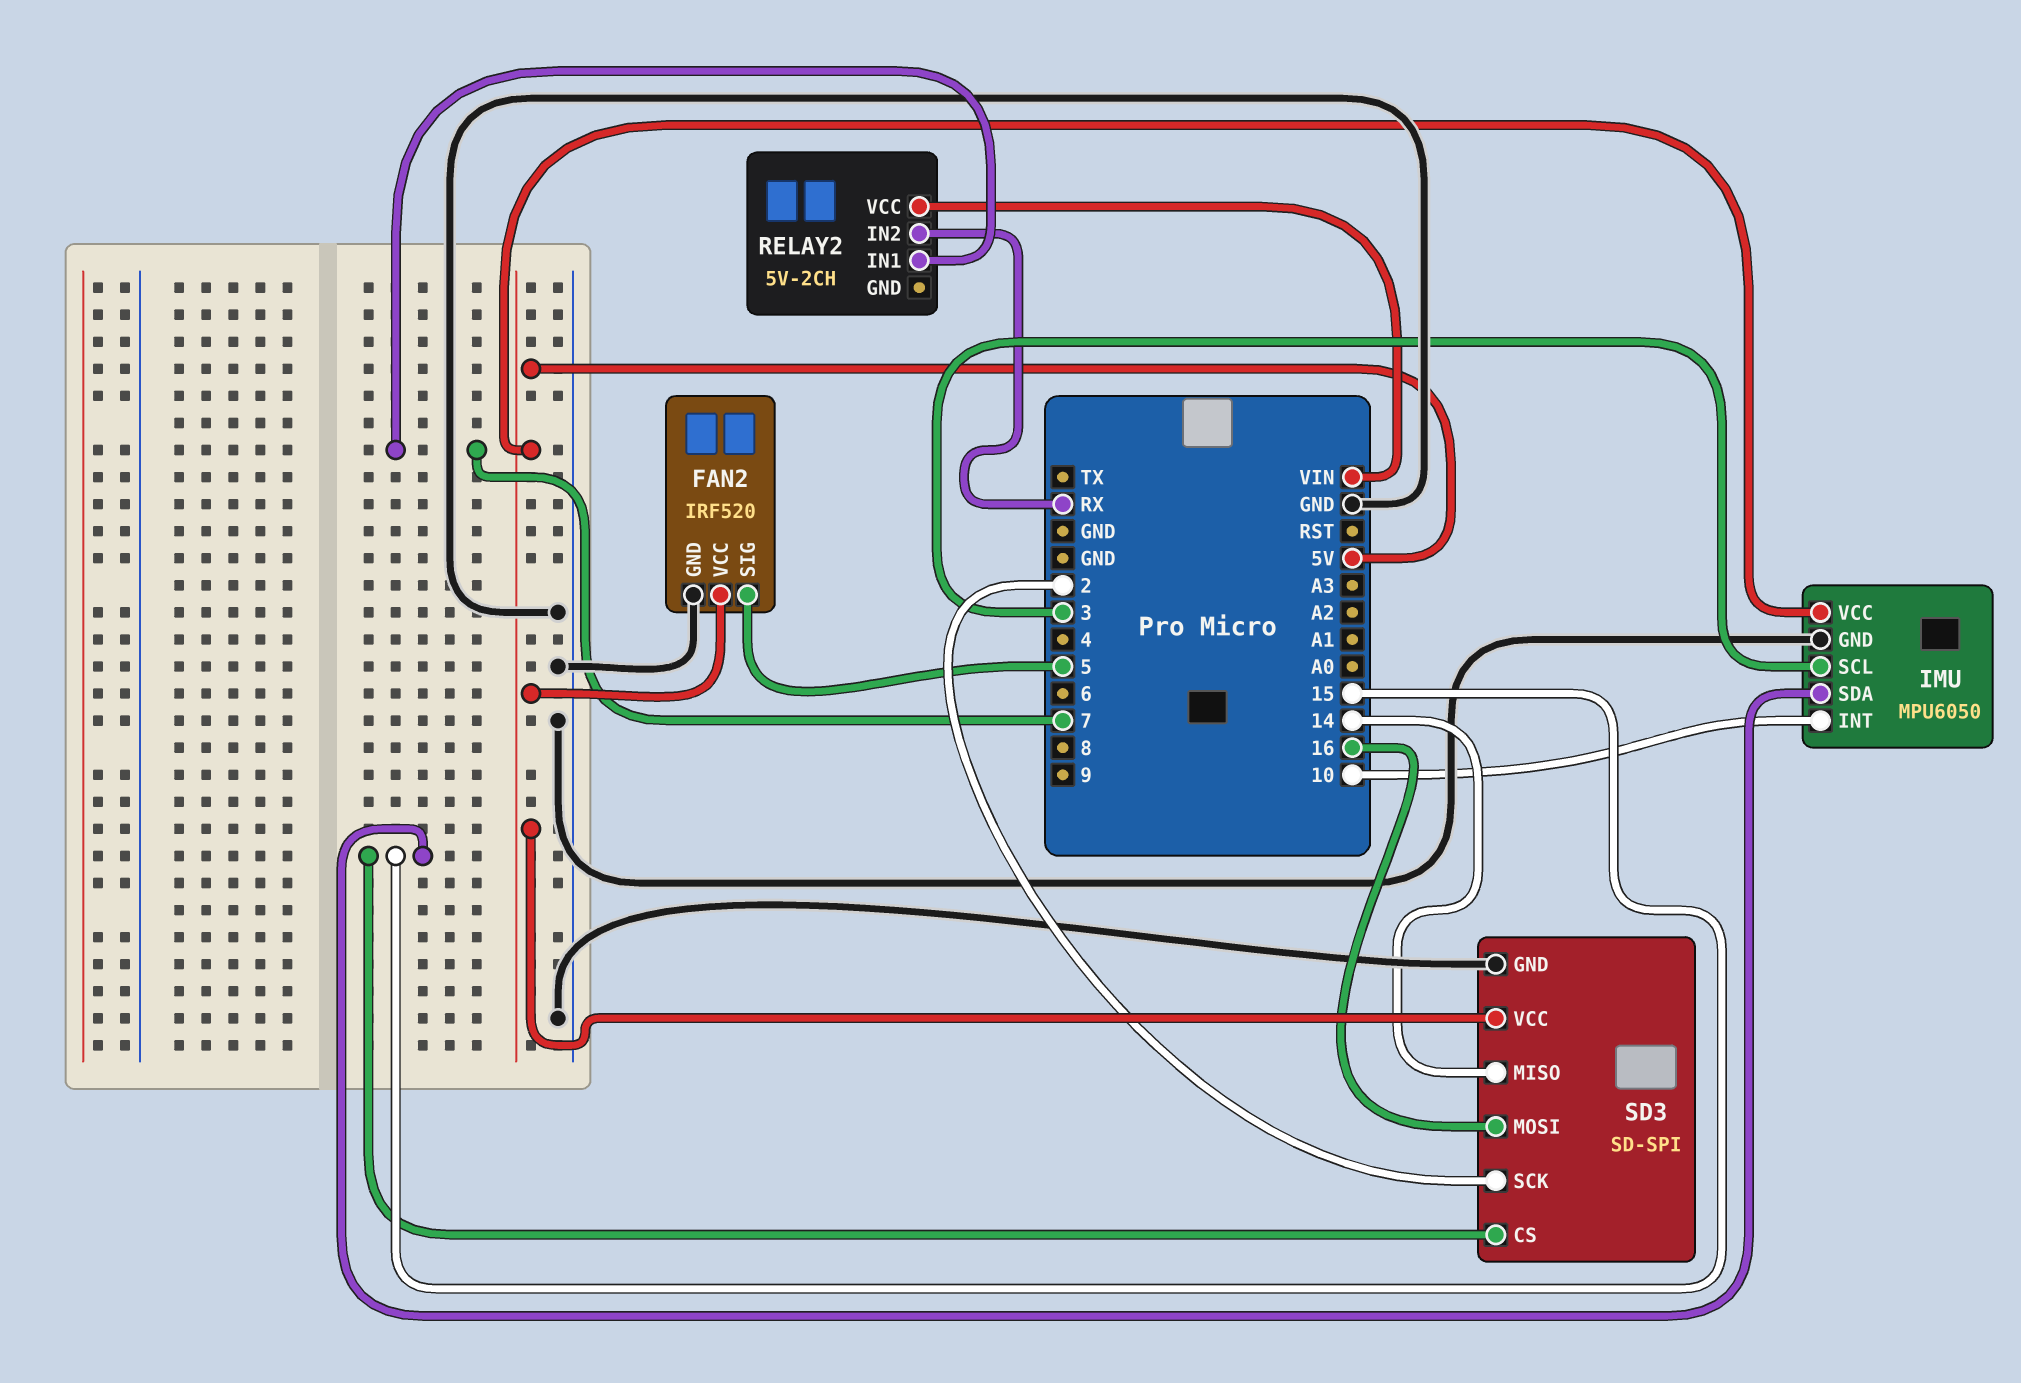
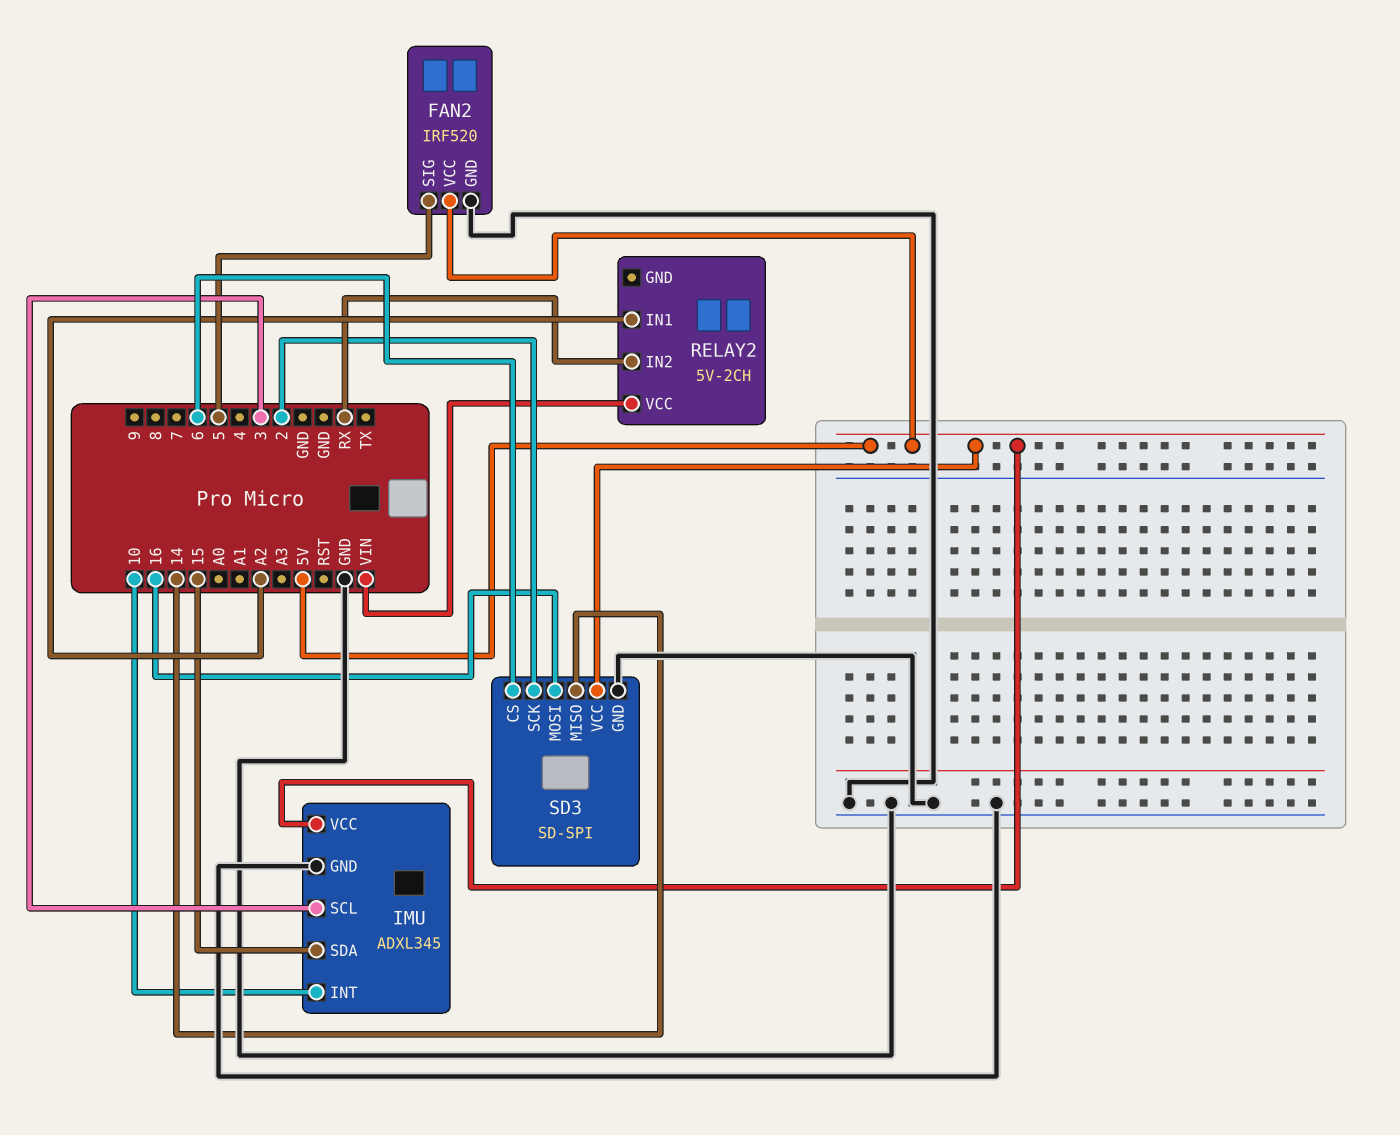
IMU: MPU6050 -> ADXL345
RELAY2 pin IN1: 7 -> A2
SD3 pin CS: 15 -> 6

